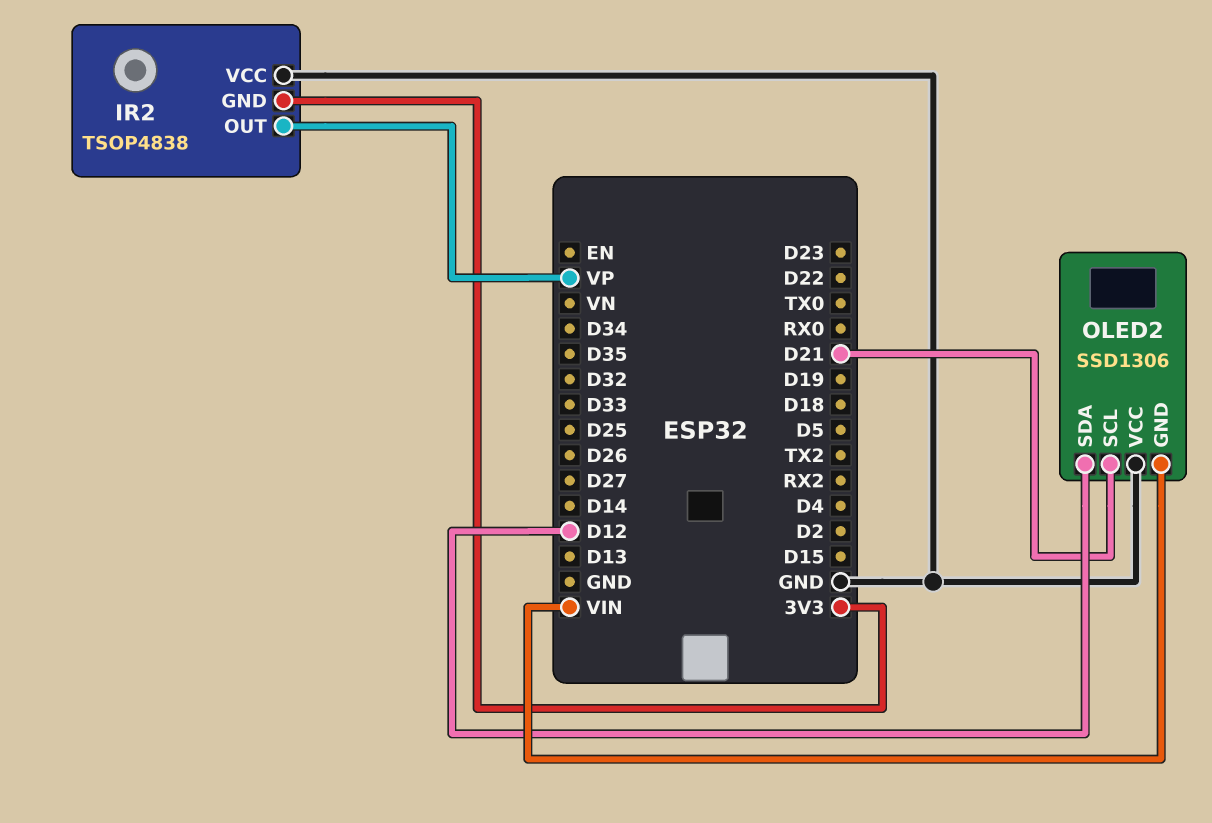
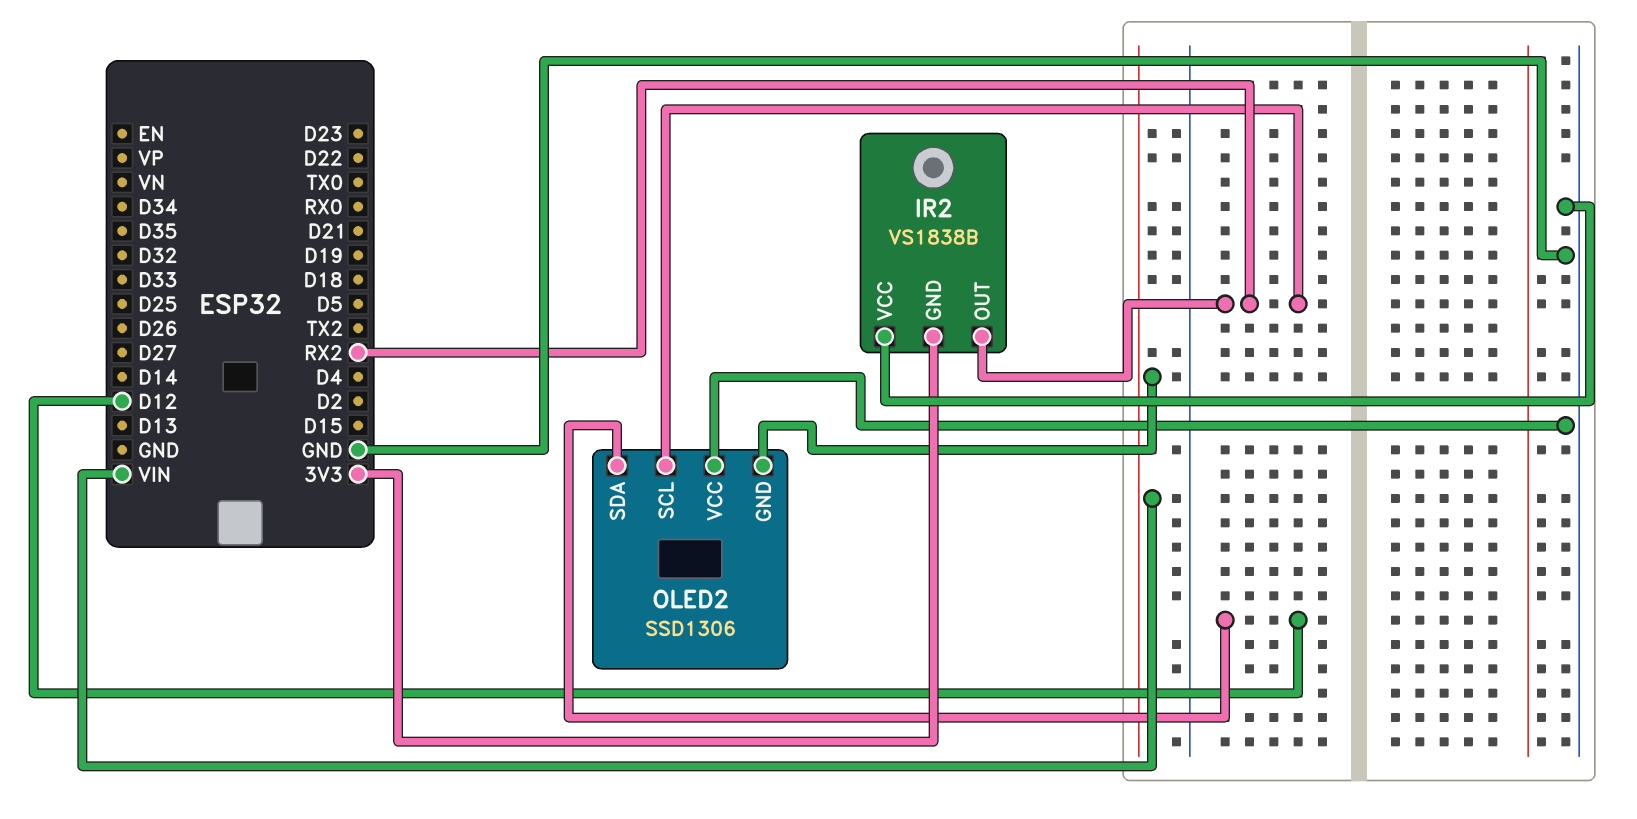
IR2: TSOP4838 -> VS1838B
IR2 pin OUT: VP -> RX2
OLED2 pin SCL: D21 -> RX2

